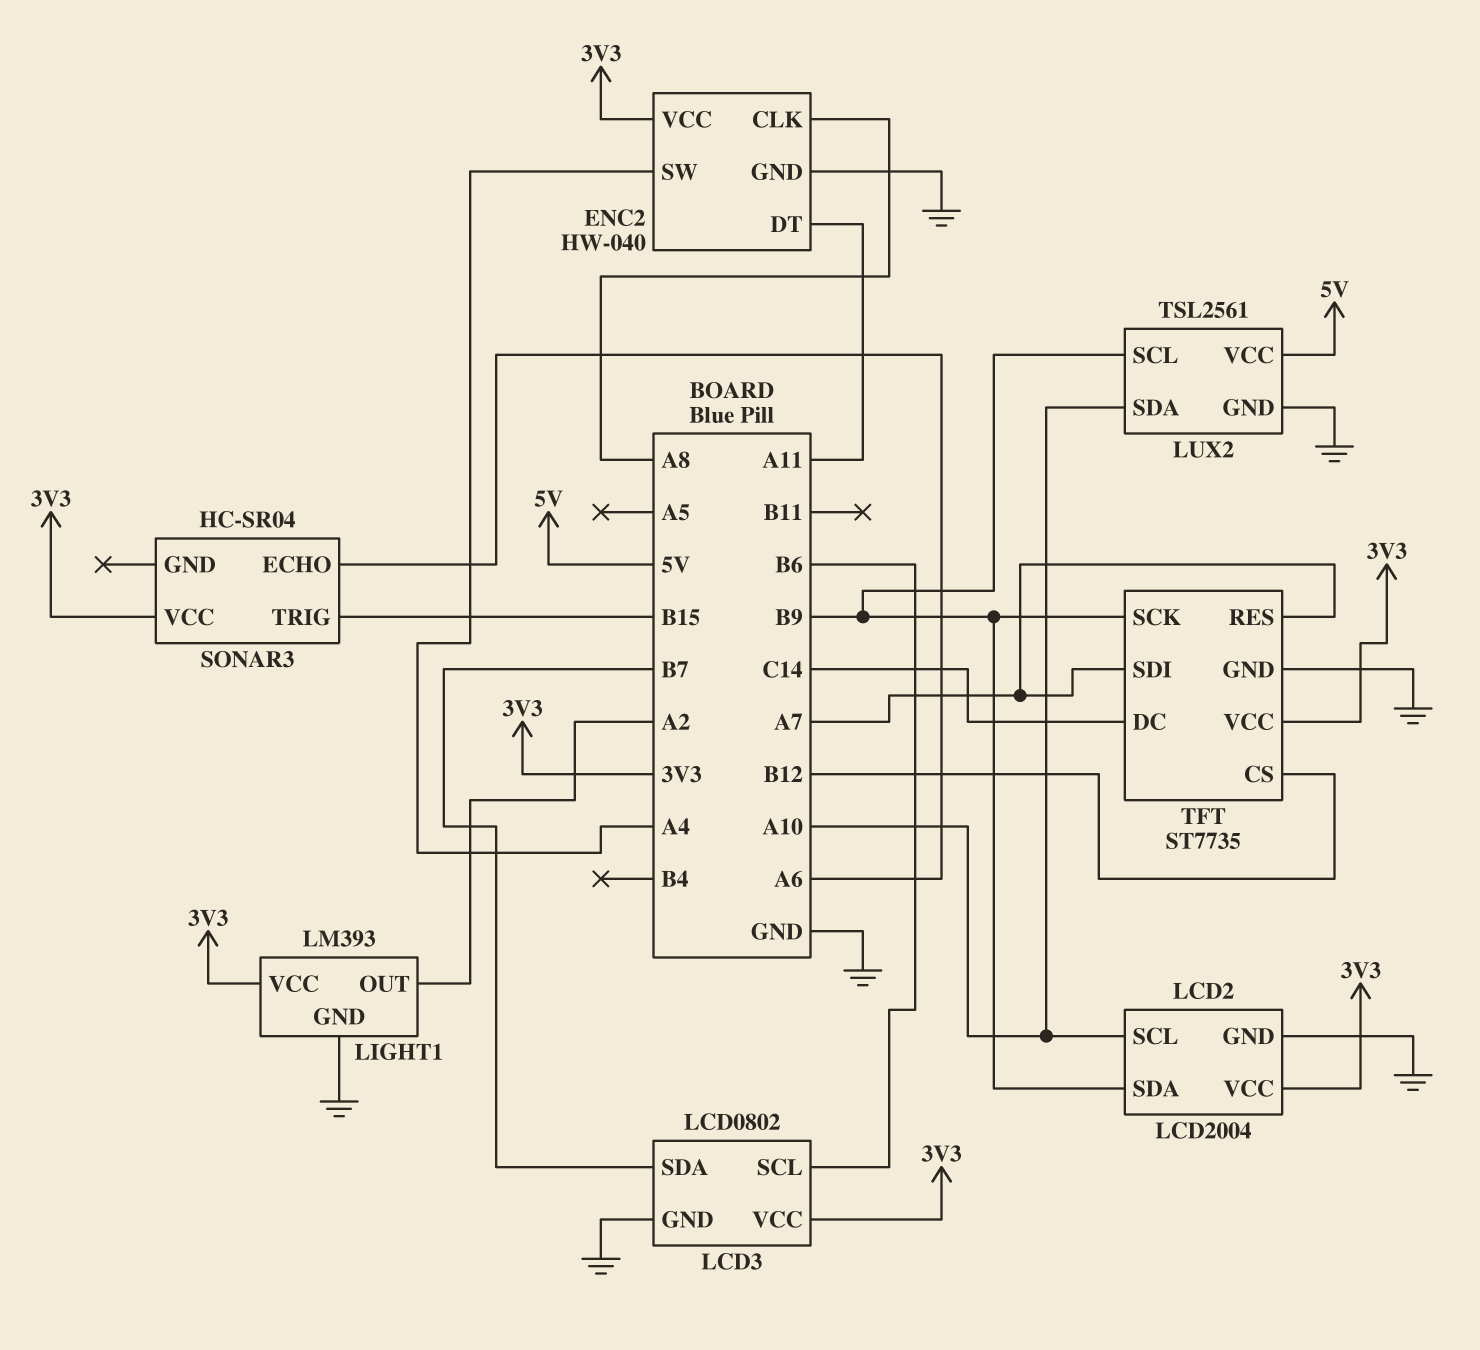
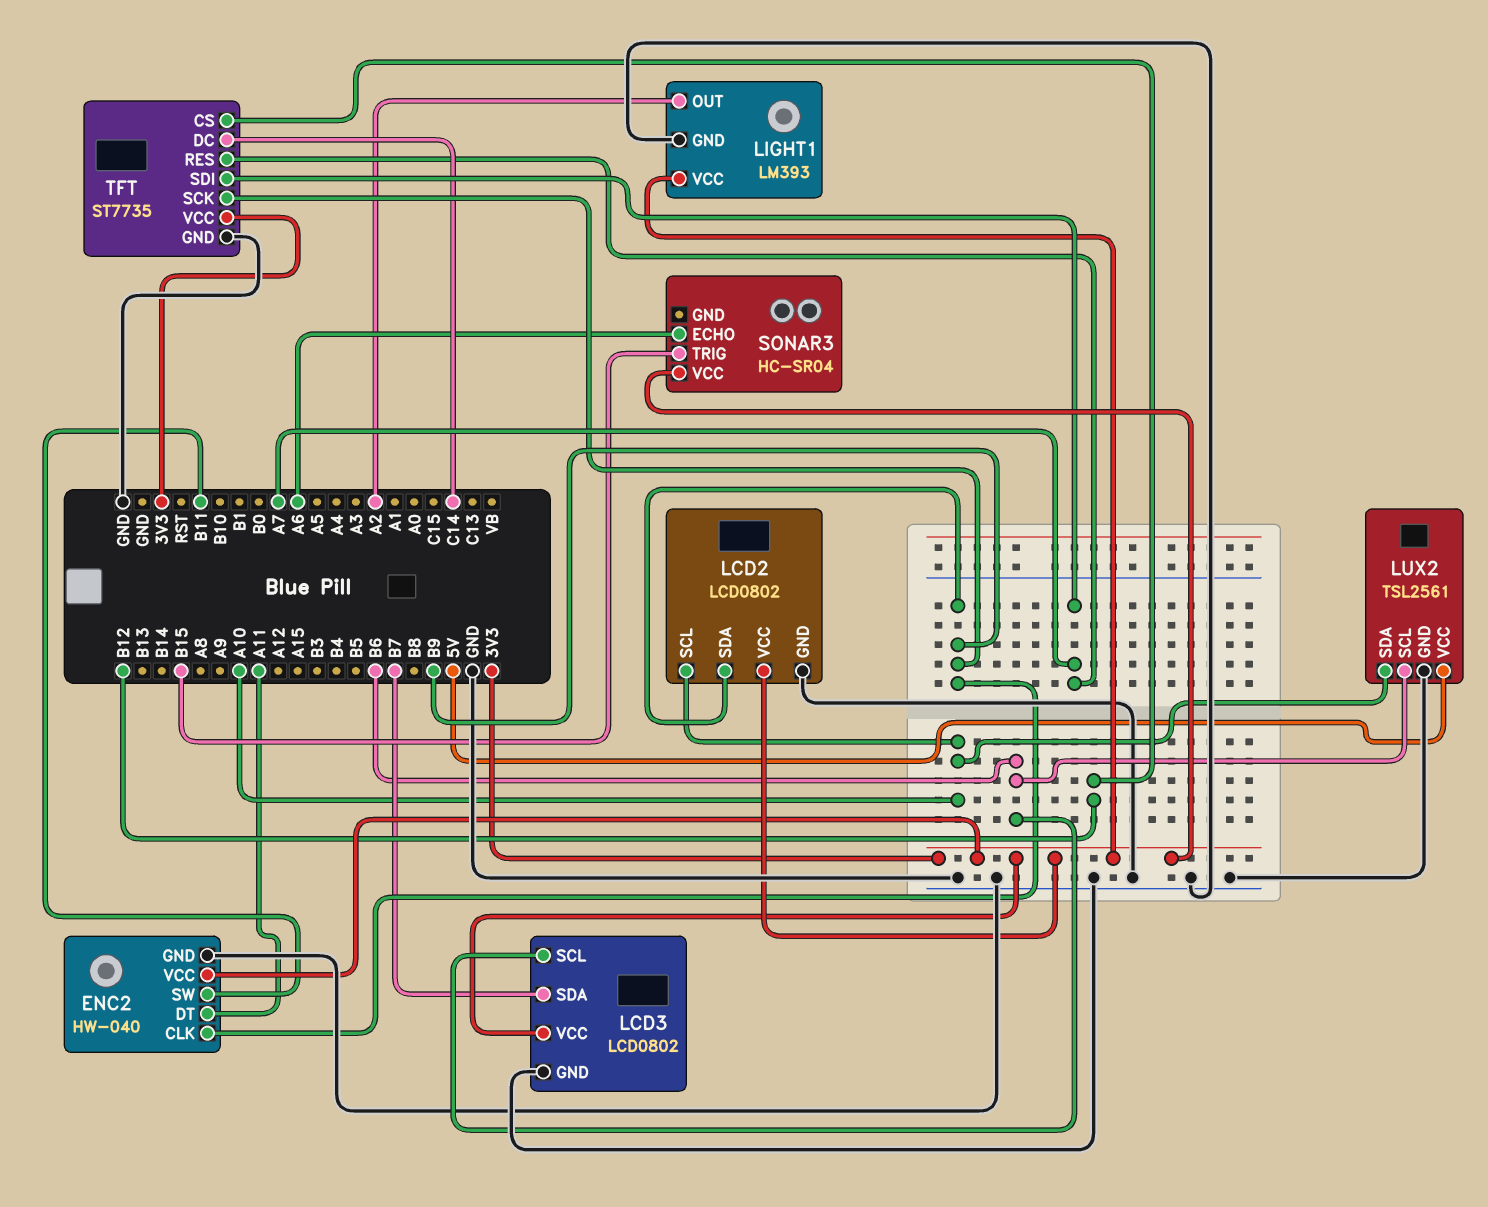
ENC2 pin CLK: A8 -> B9
ENC2 pin SW: A4 -> B11
LCD2: LCD2004 -> LCD0802
LUX2 pin SCL: B9 -> B6

